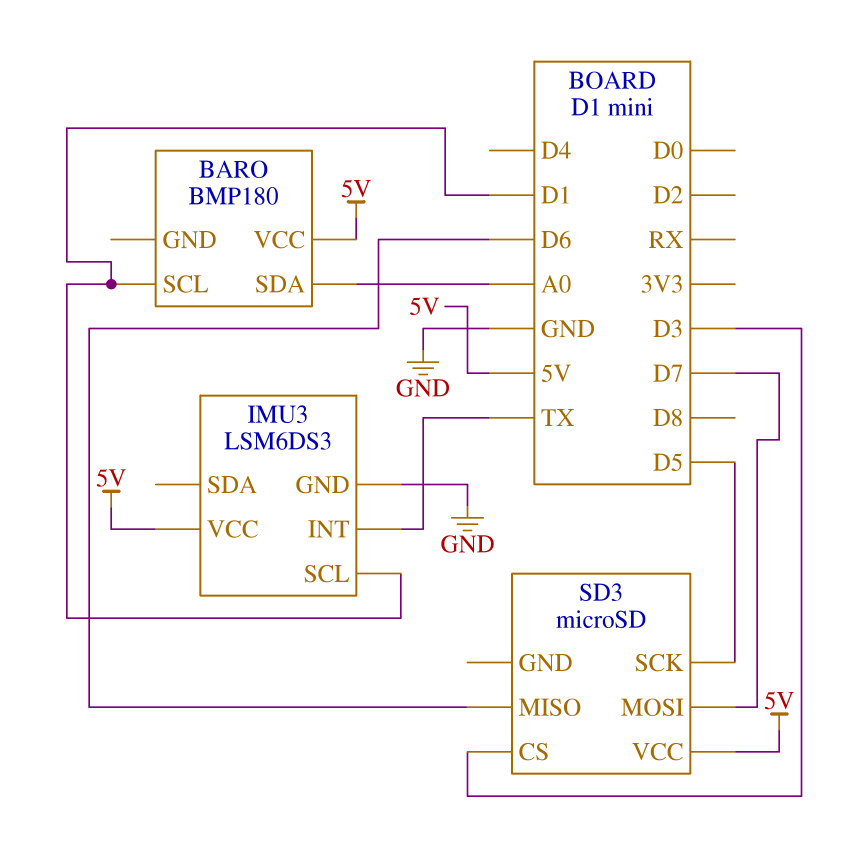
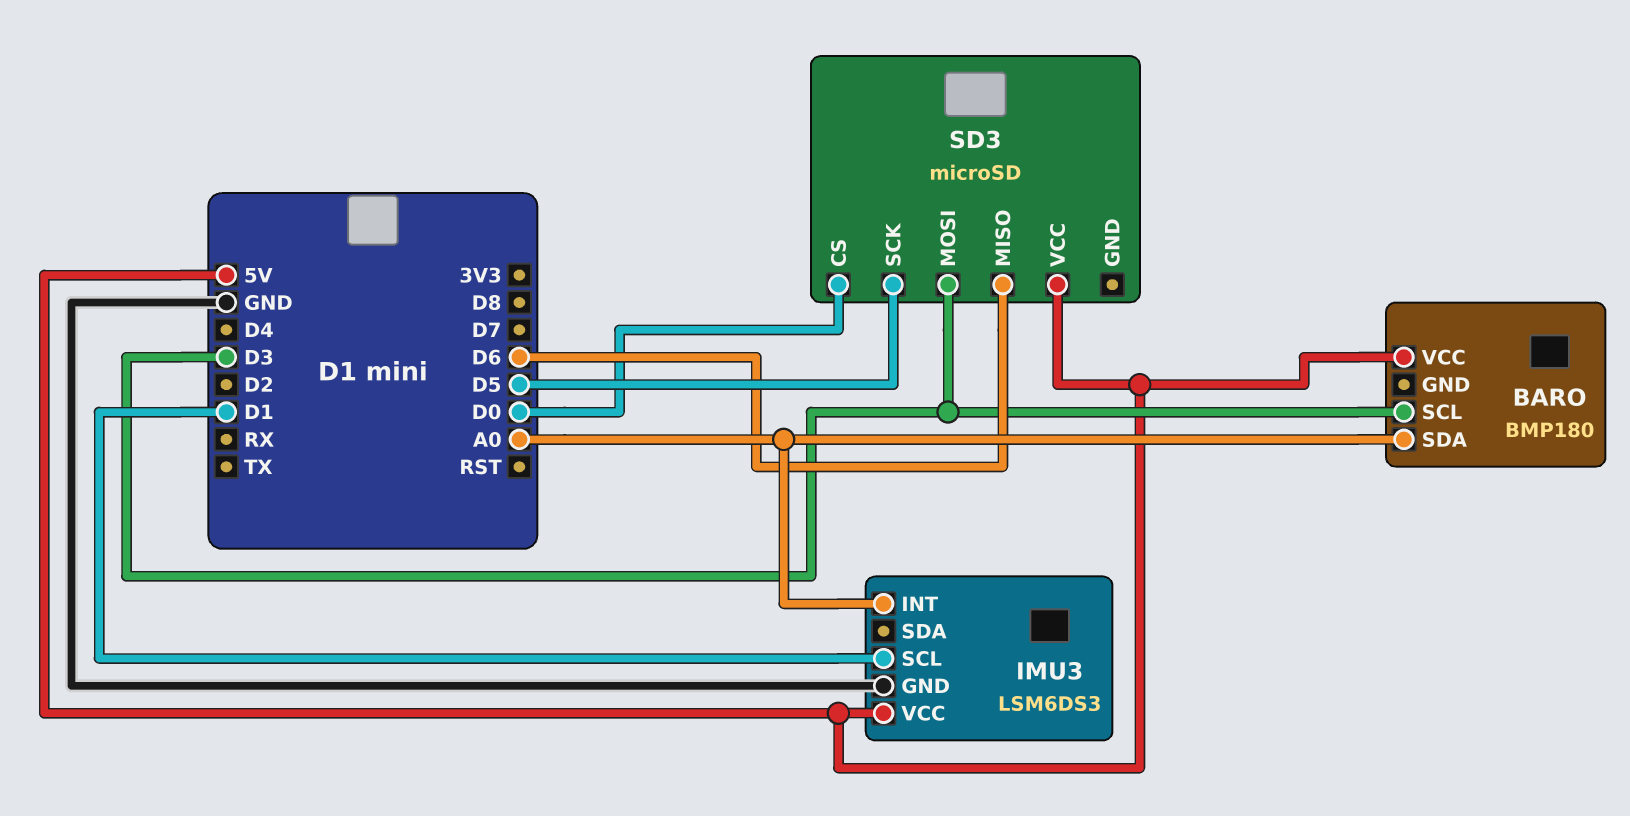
BARO pin SCL: D1 -> D3
IMU3 pin INT: TX -> A0
SD3 pin CS: D3 -> D0
SD3 pin MOSI: D7 -> D3

